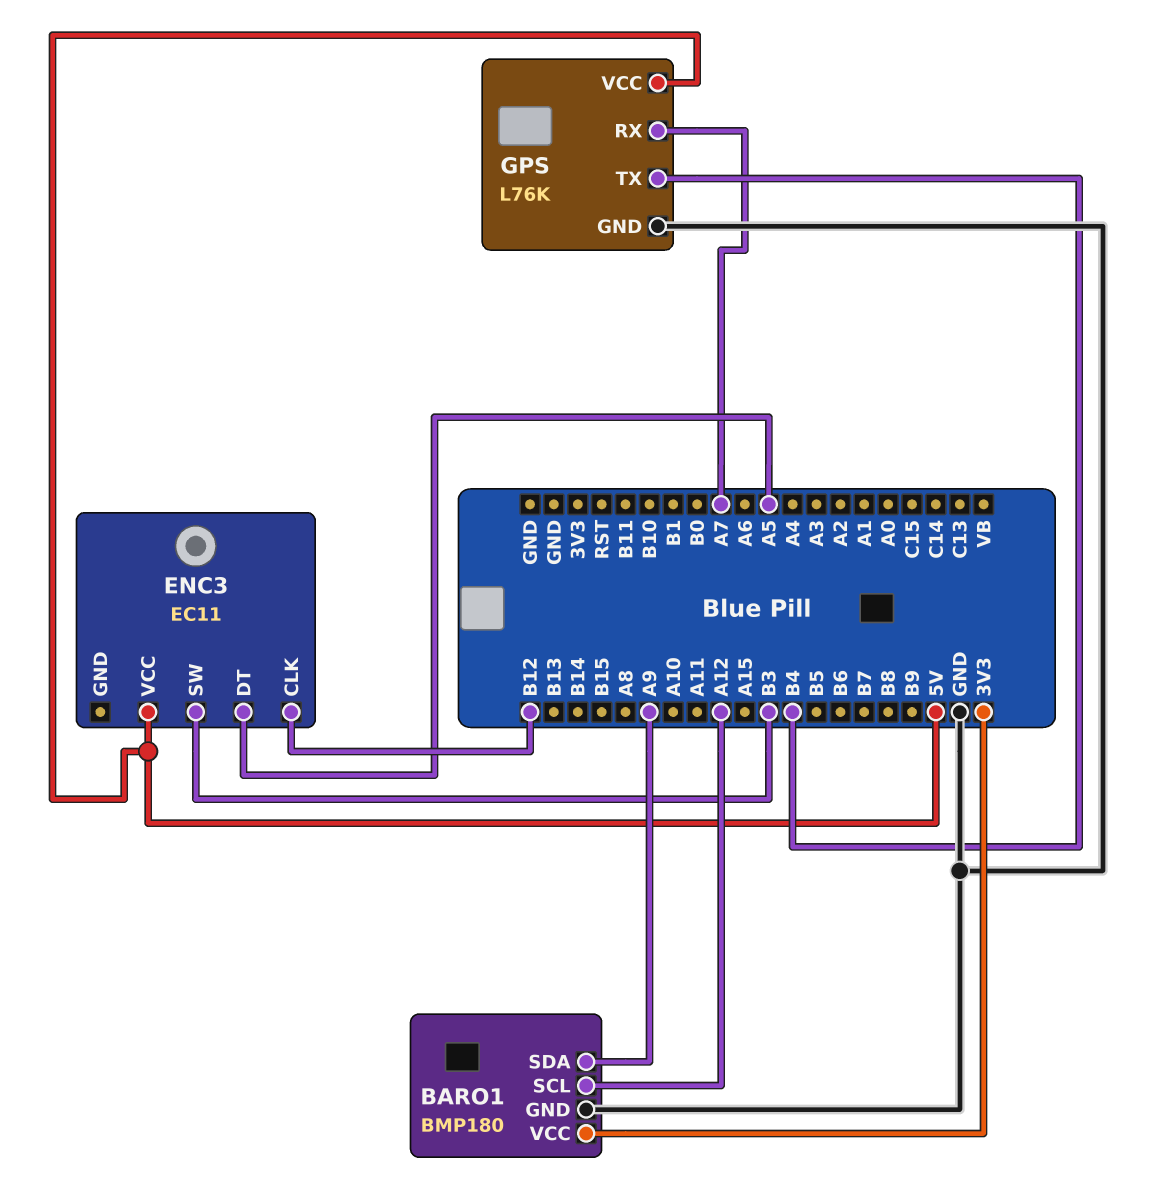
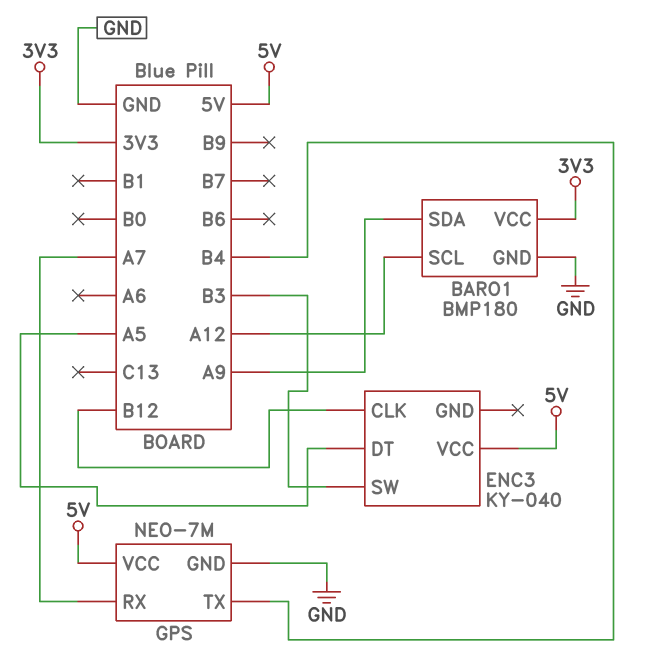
ENC3: EC11 -> KY-040
GPS: L76K -> NEO-7M

